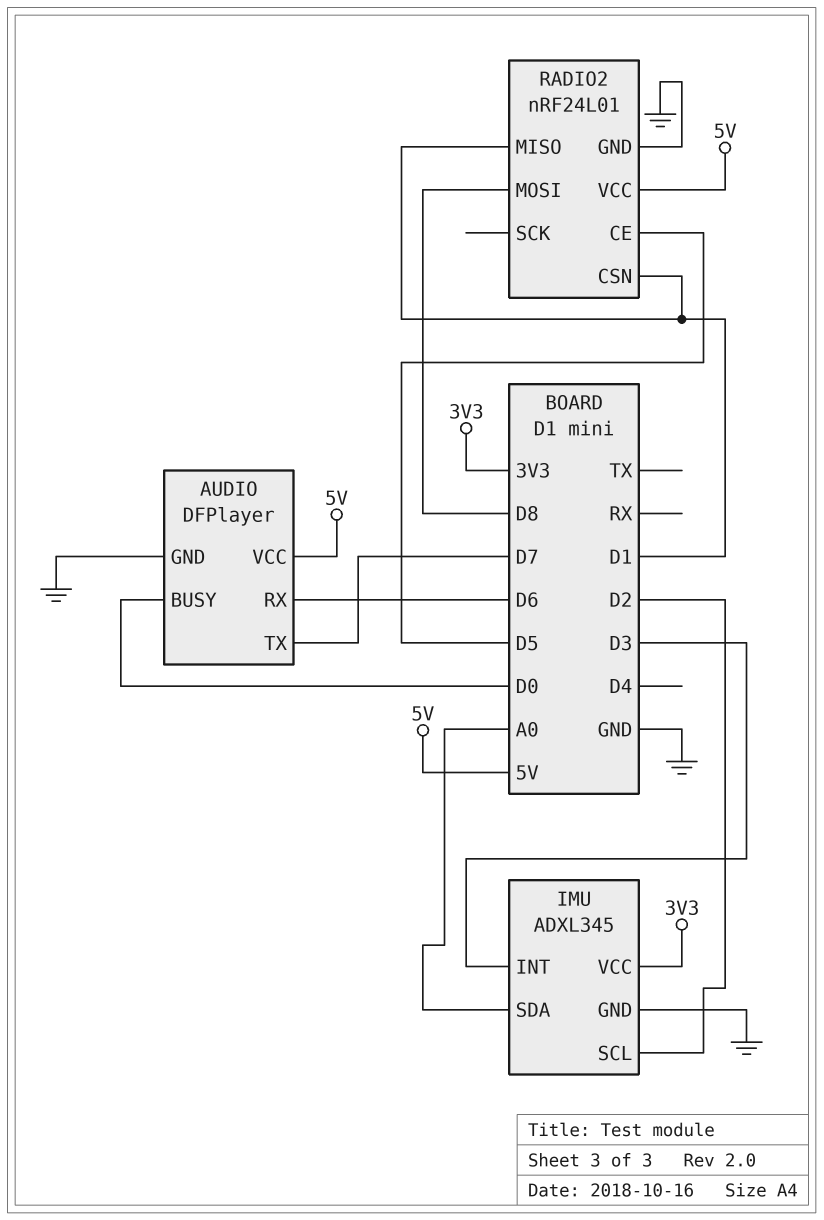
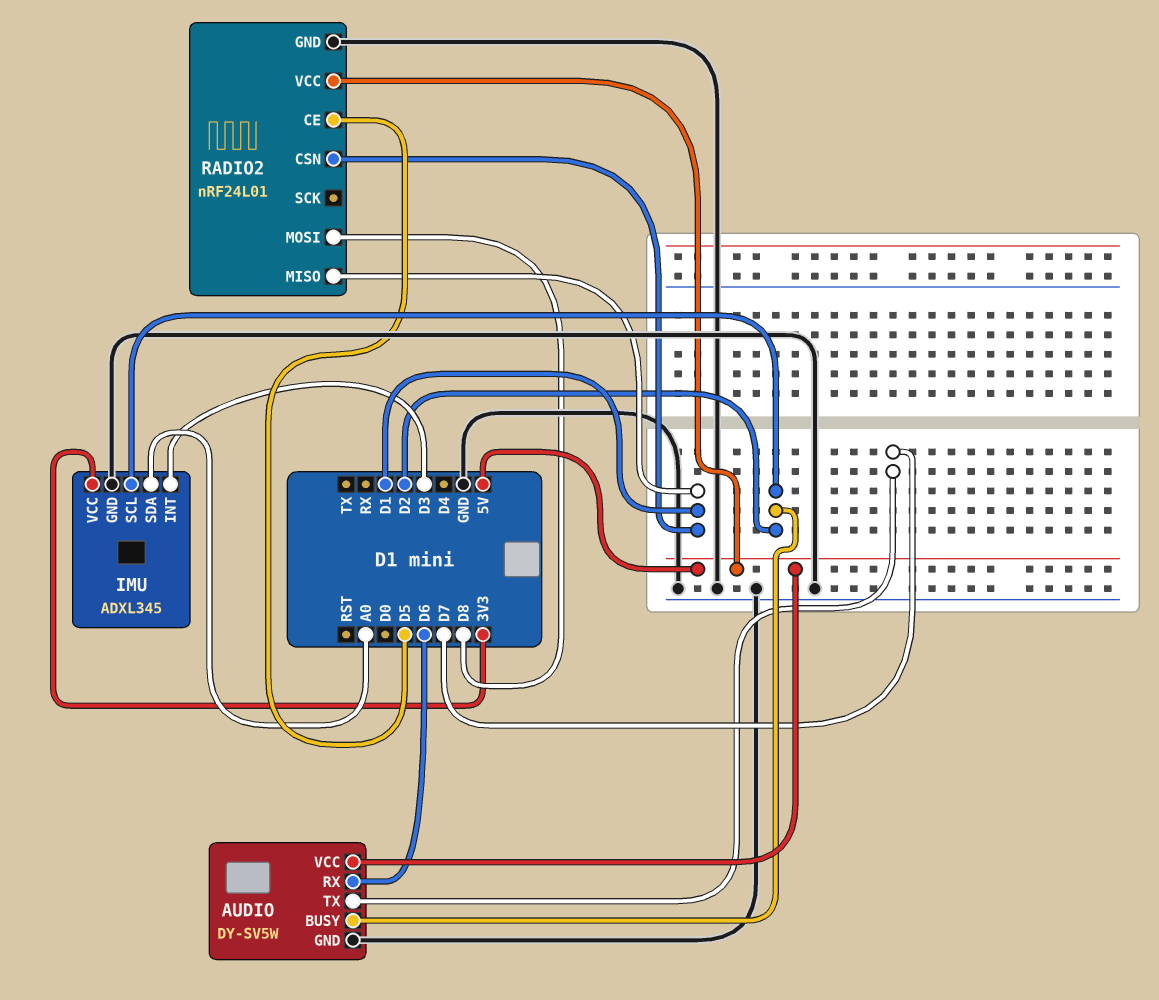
AUDIO: DFPlayer -> DY-SV5W
AUDIO pin BUSY: D0 -> D2

